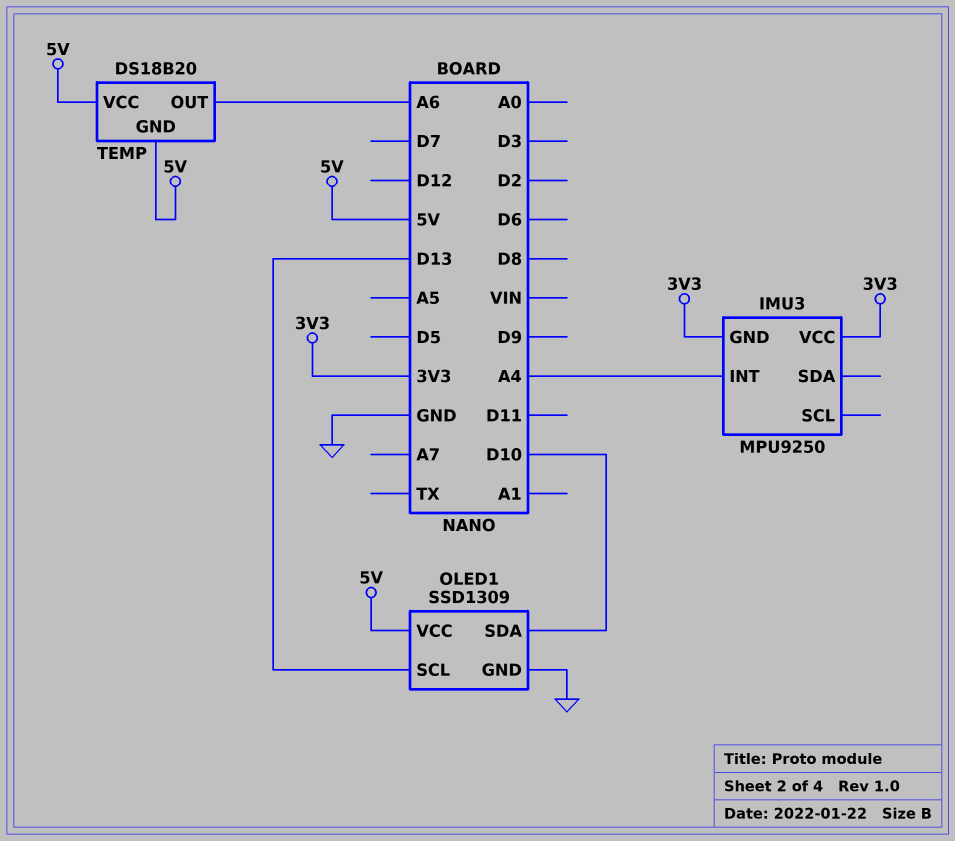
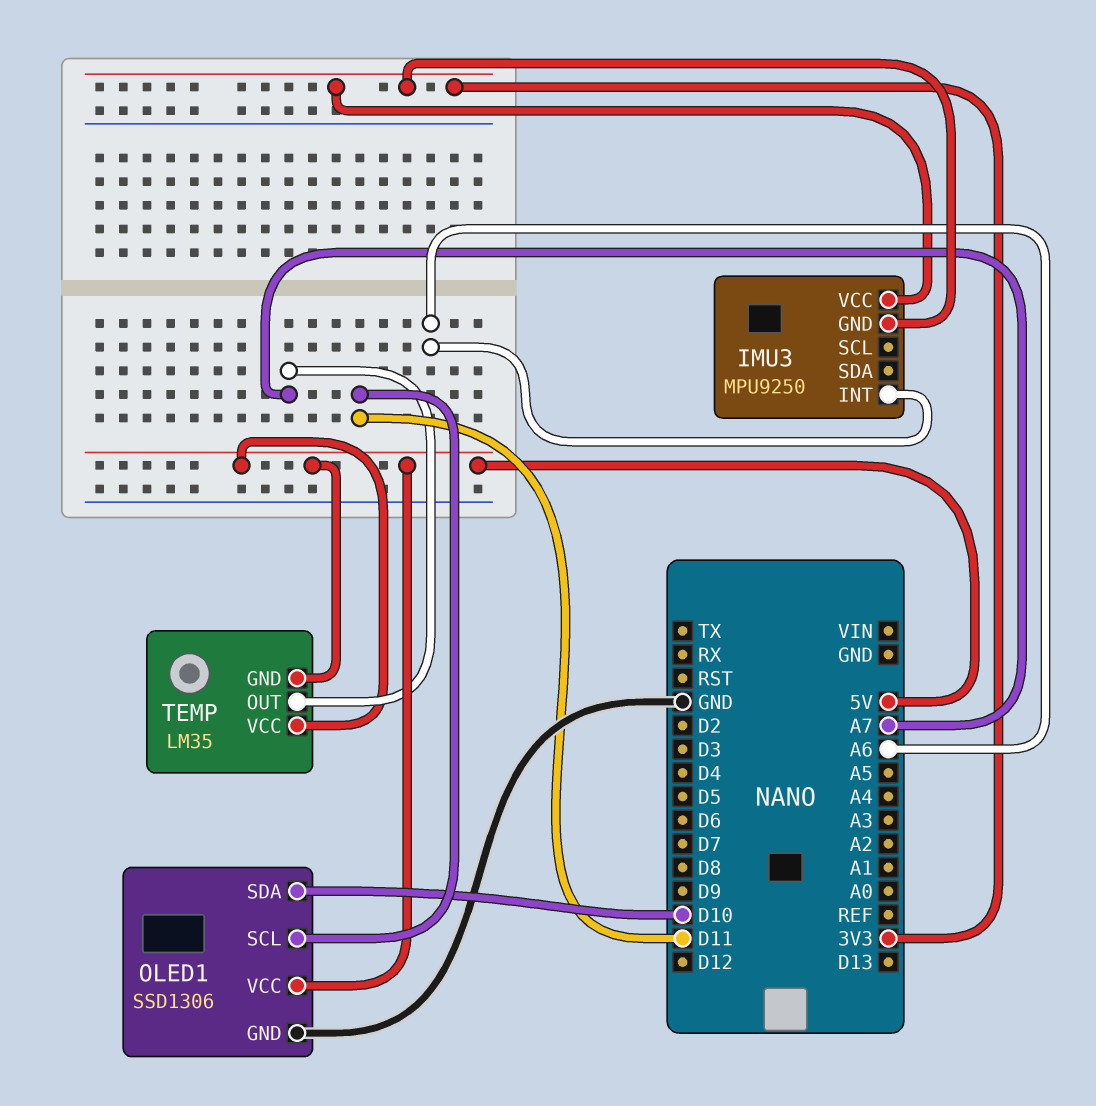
IMU3 pin INT: A4 -> A6
OLED1: SSD1309 -> SSD1306
OLED1 pin SCL: D13 -> D11
TEMP: DS18B20 -> LM35
TEMP pin OUT: A6 -> A7

